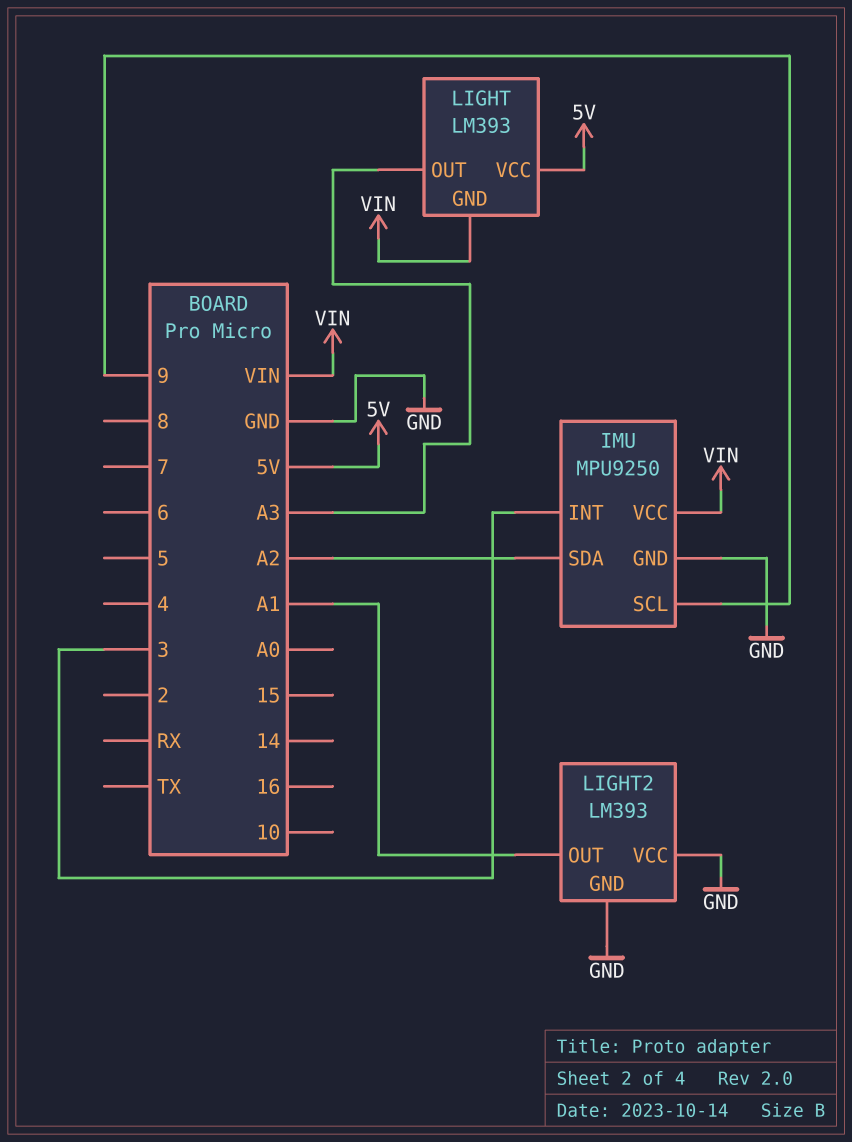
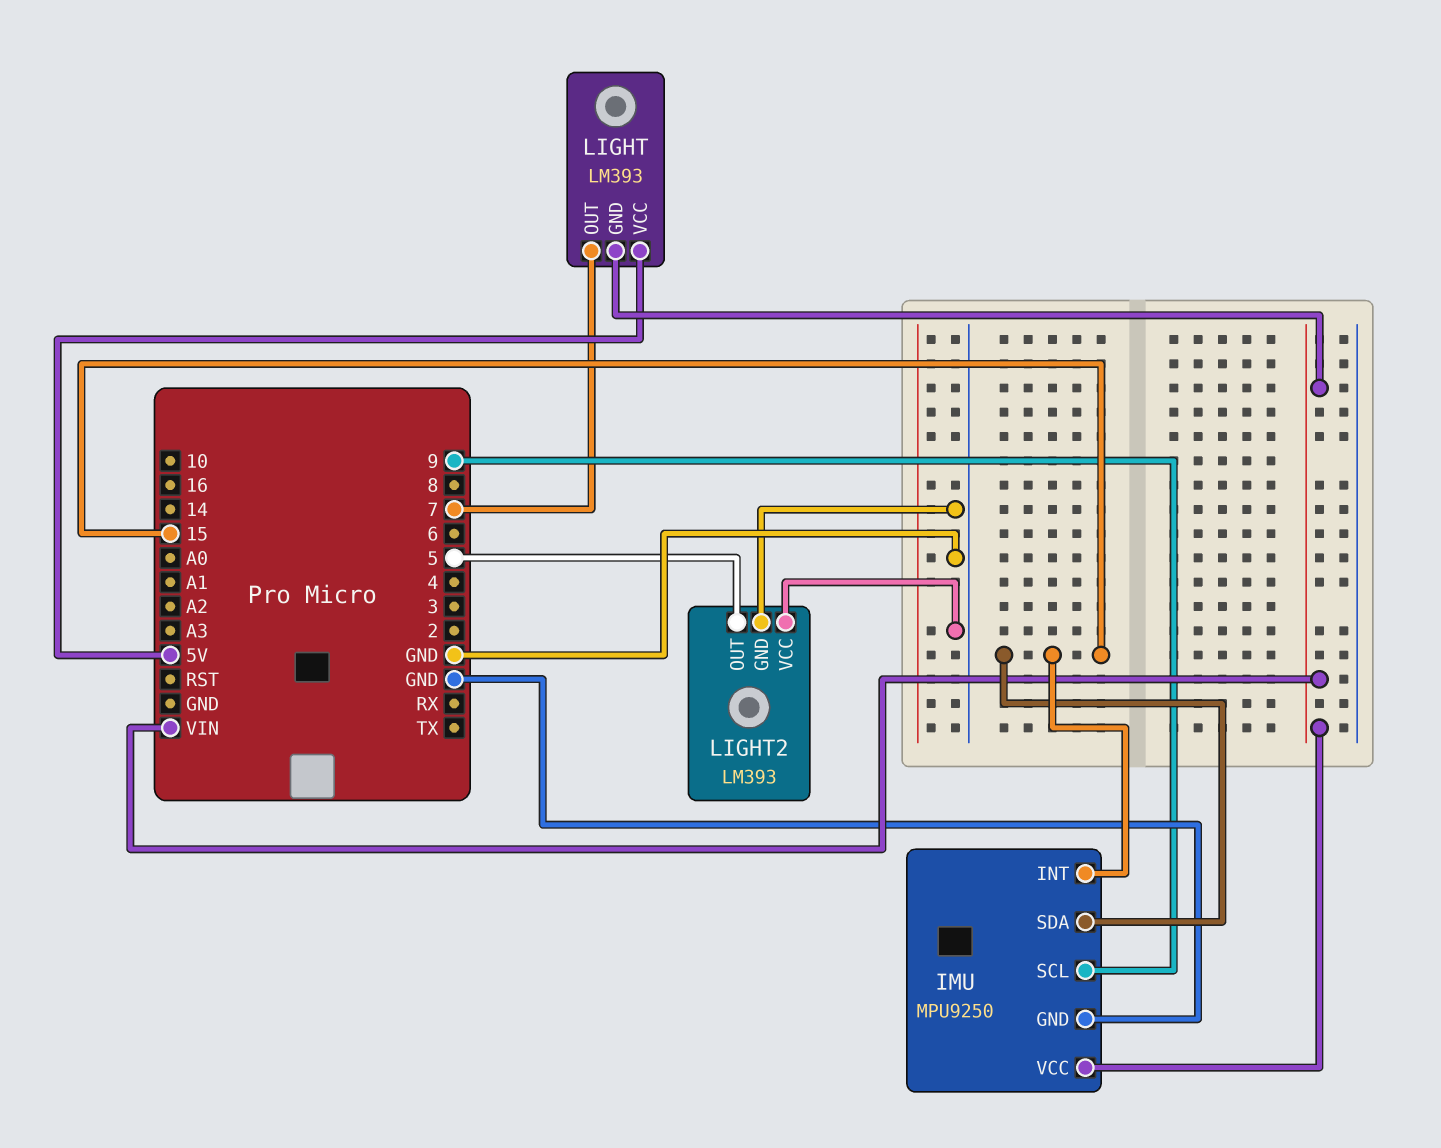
IMU pin INT: 3 -> 15
IMU pin SDA: A2 -> 15
LIGHT pin OUT: A3 -> 7
LIGHT2 pin OUT: A1 -> 5

